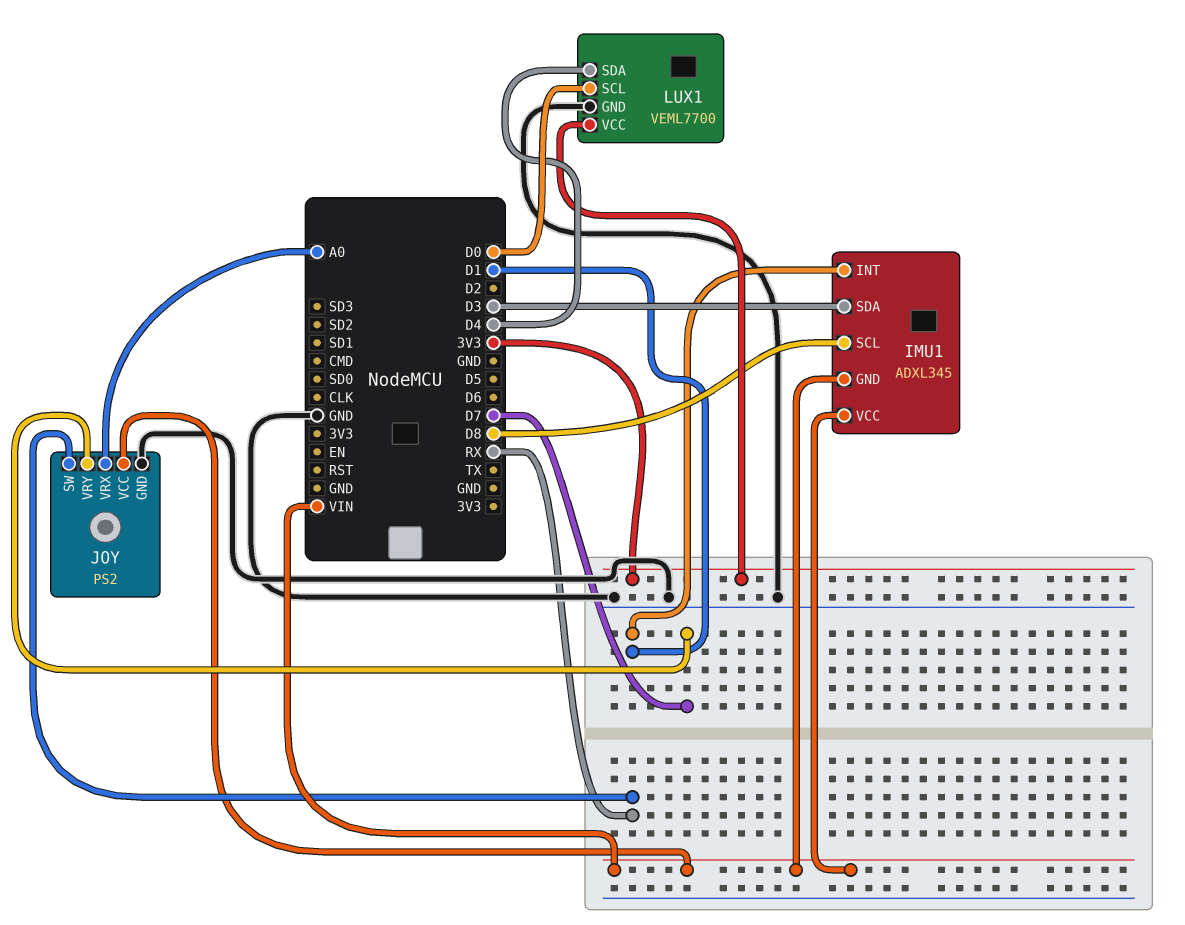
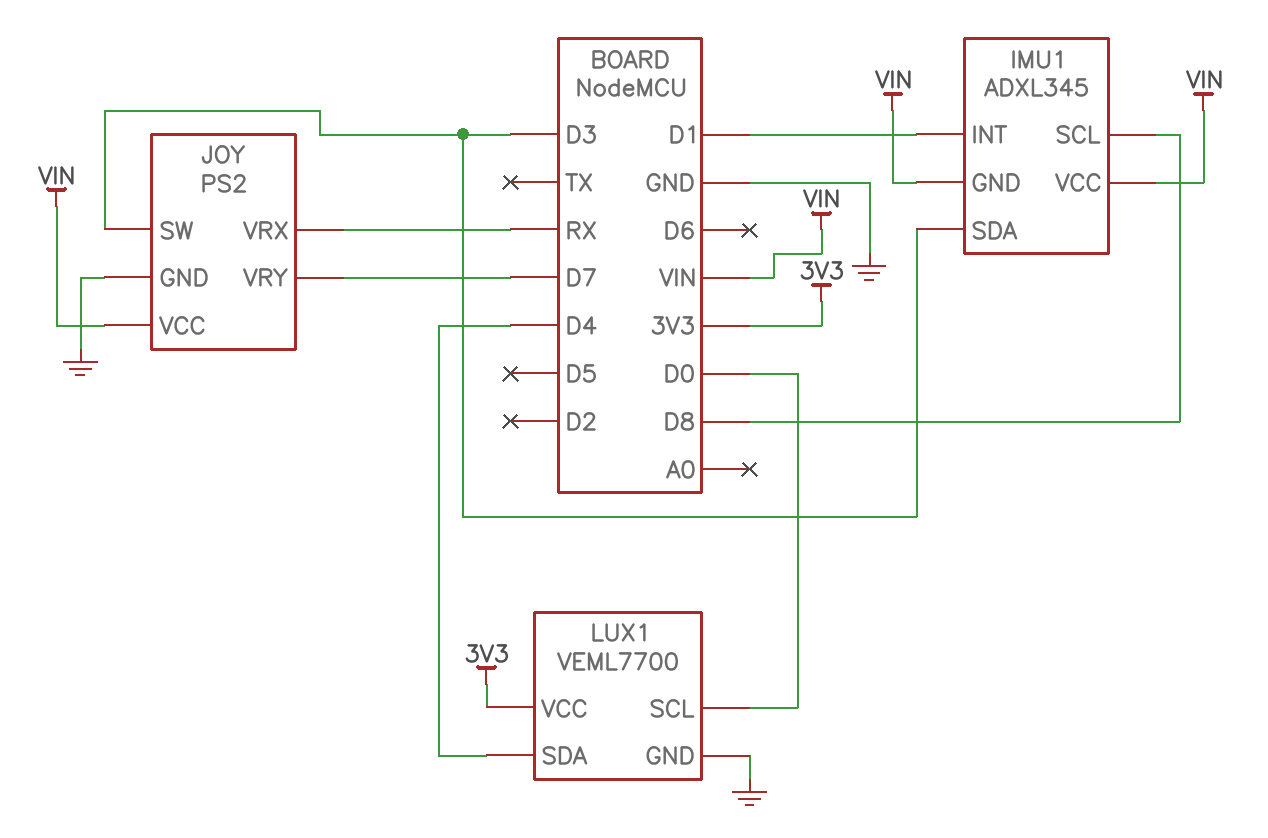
JOY pin SW: RX -> D3
JOY pin VRX: A0 -> RX

